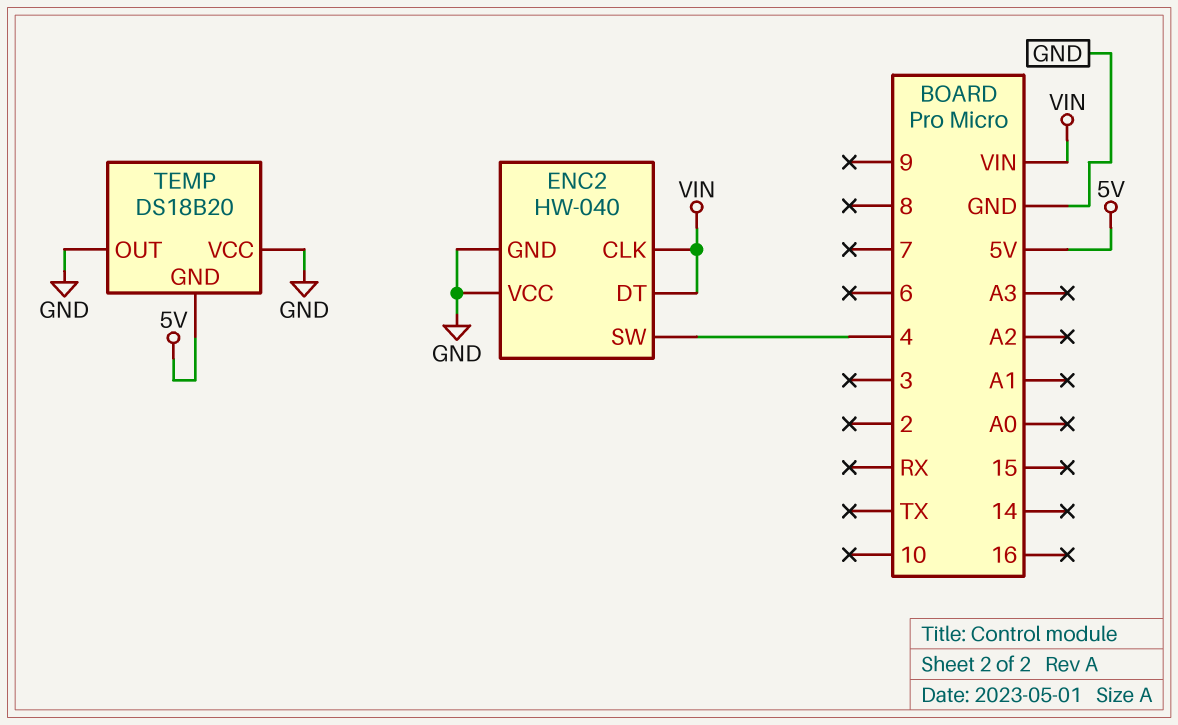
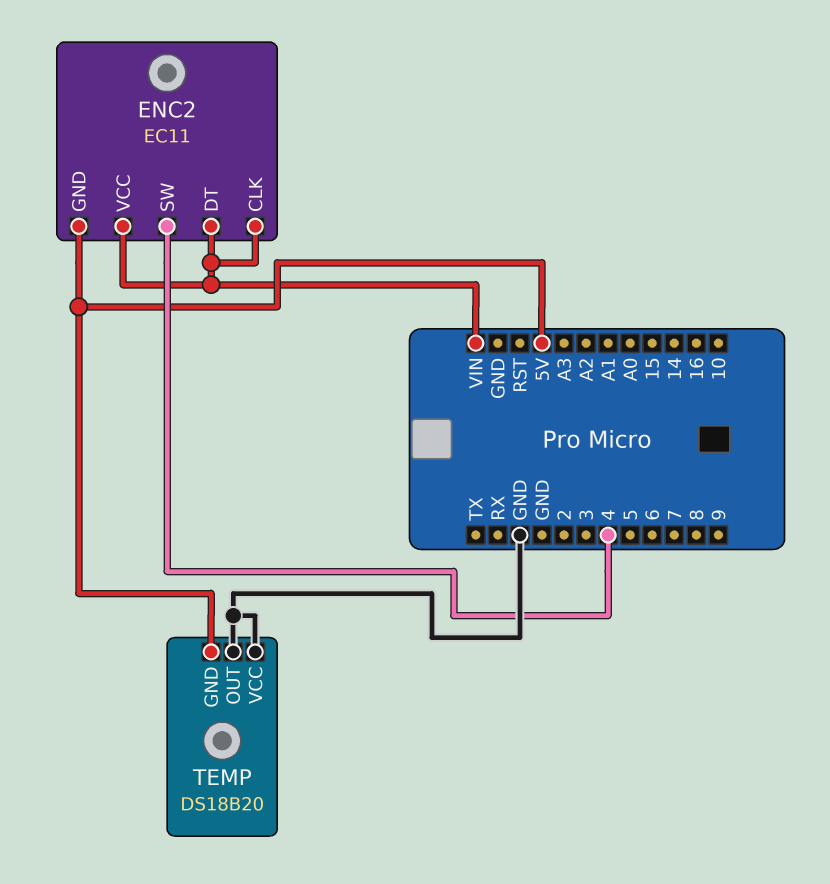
ENC2: HW-040 -> EC11
ENC2 pin GND: GND -> 5V
ENC2 pin VCC: GND -> VIN

